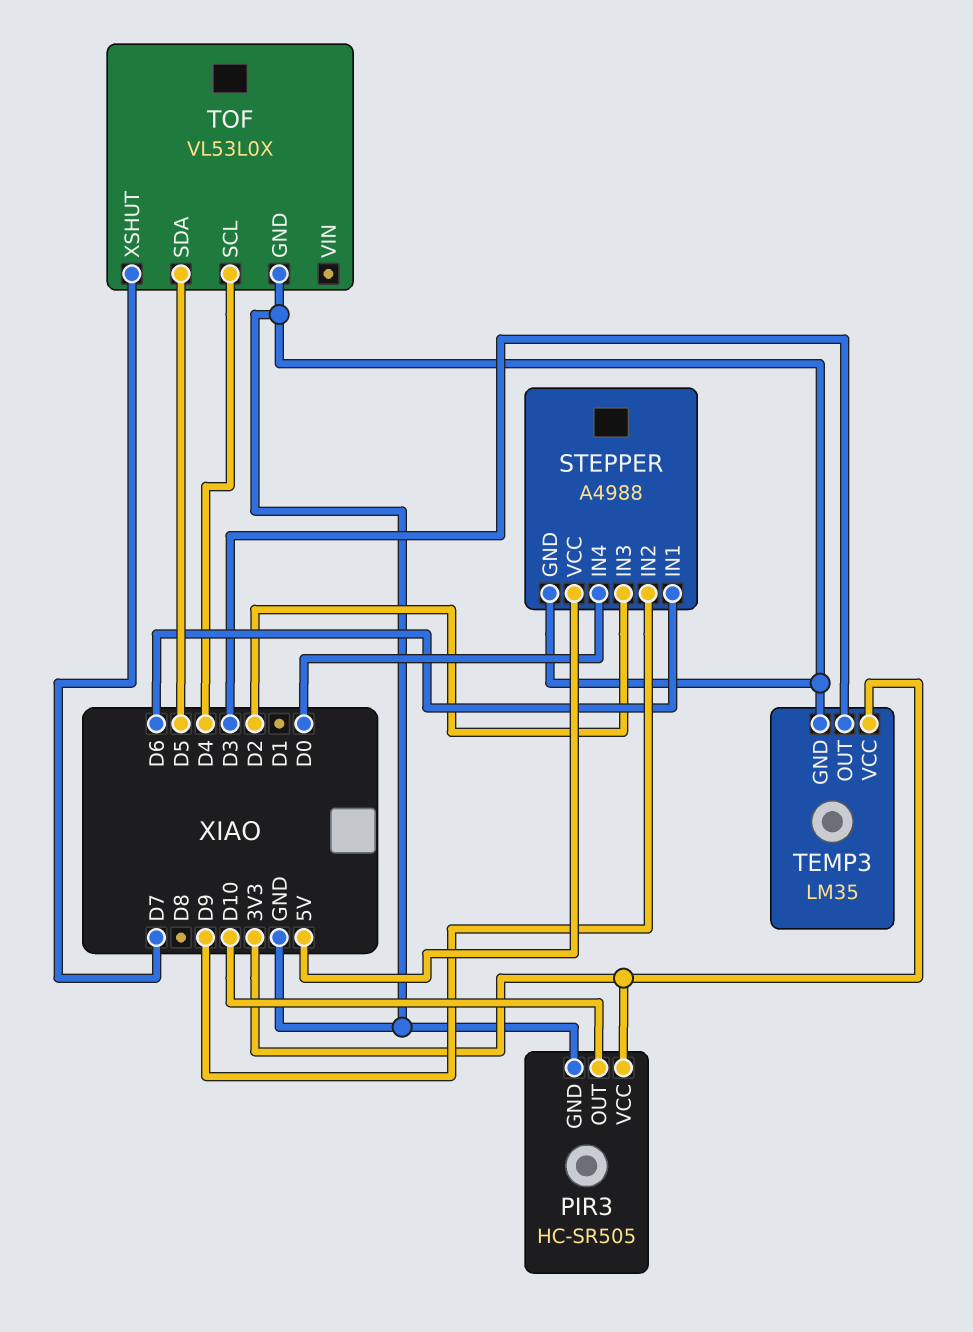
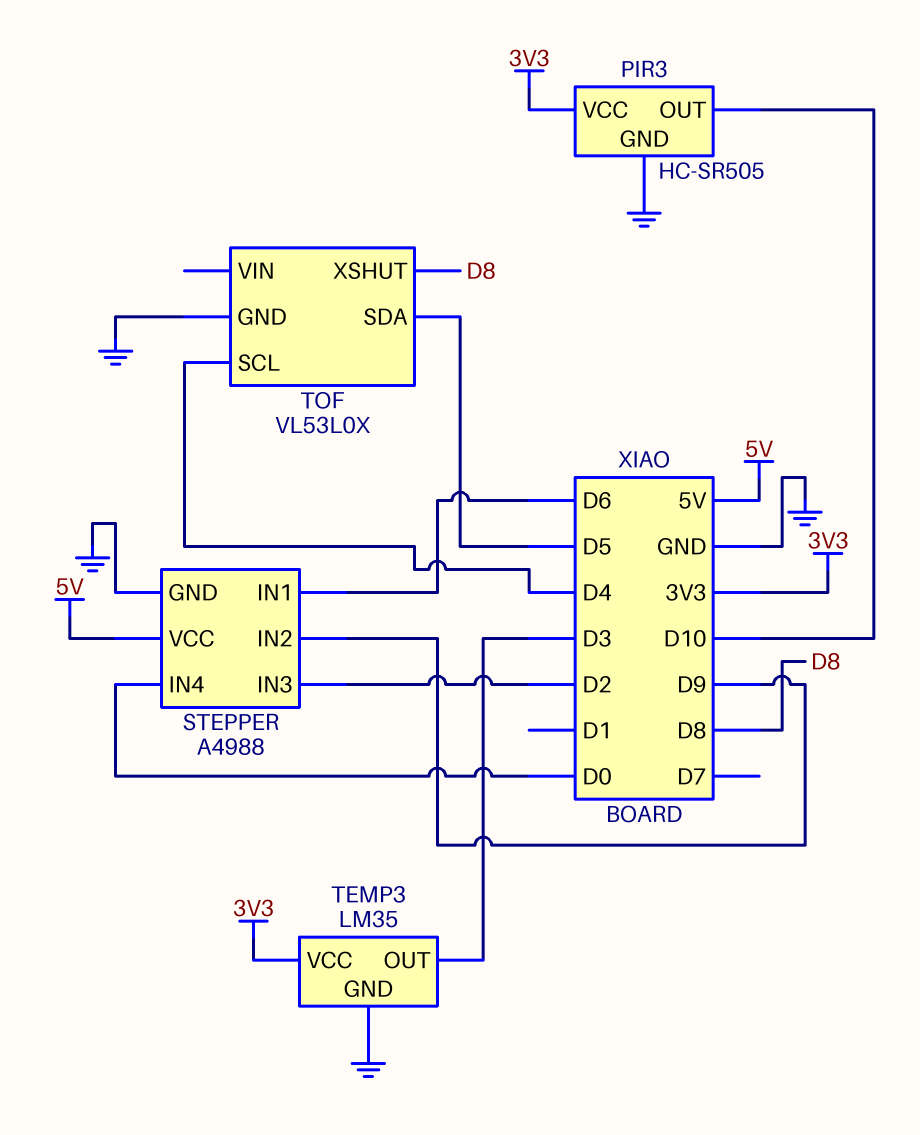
TOF pin XSHUT: D7 -> D8

